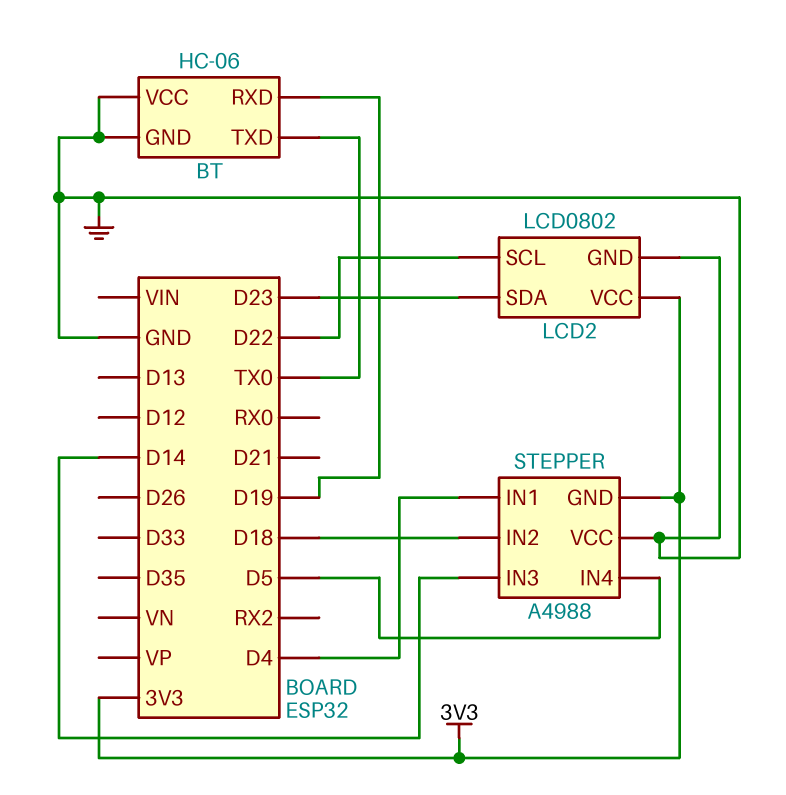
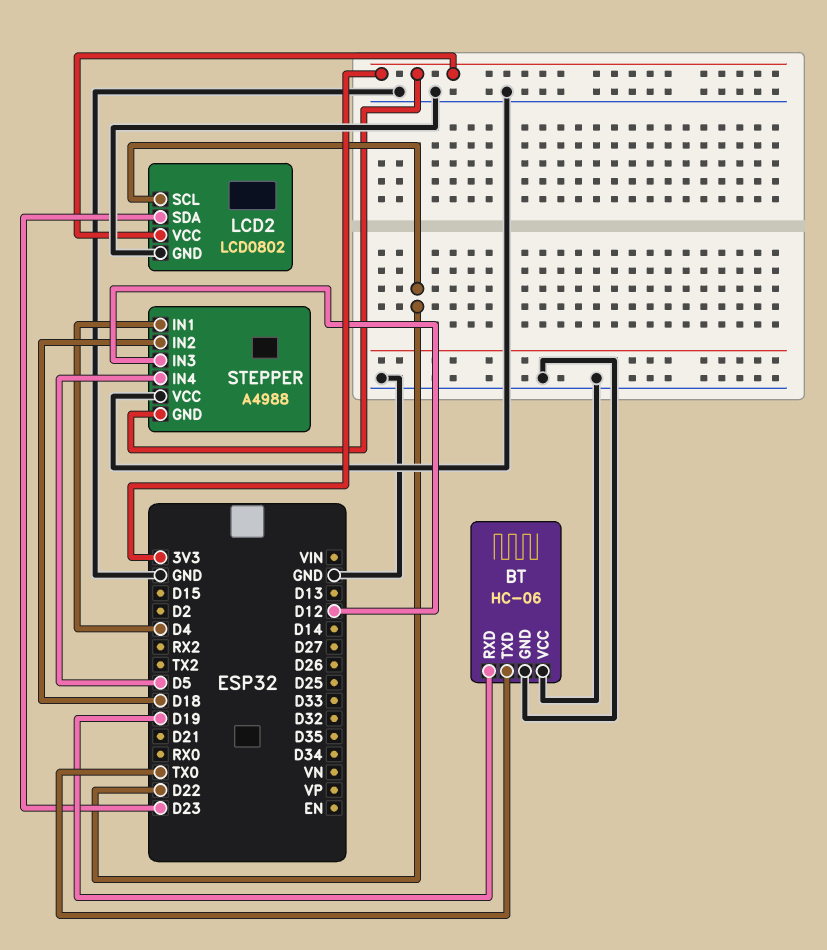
STEPPER pin IN3: D14 -> D12

